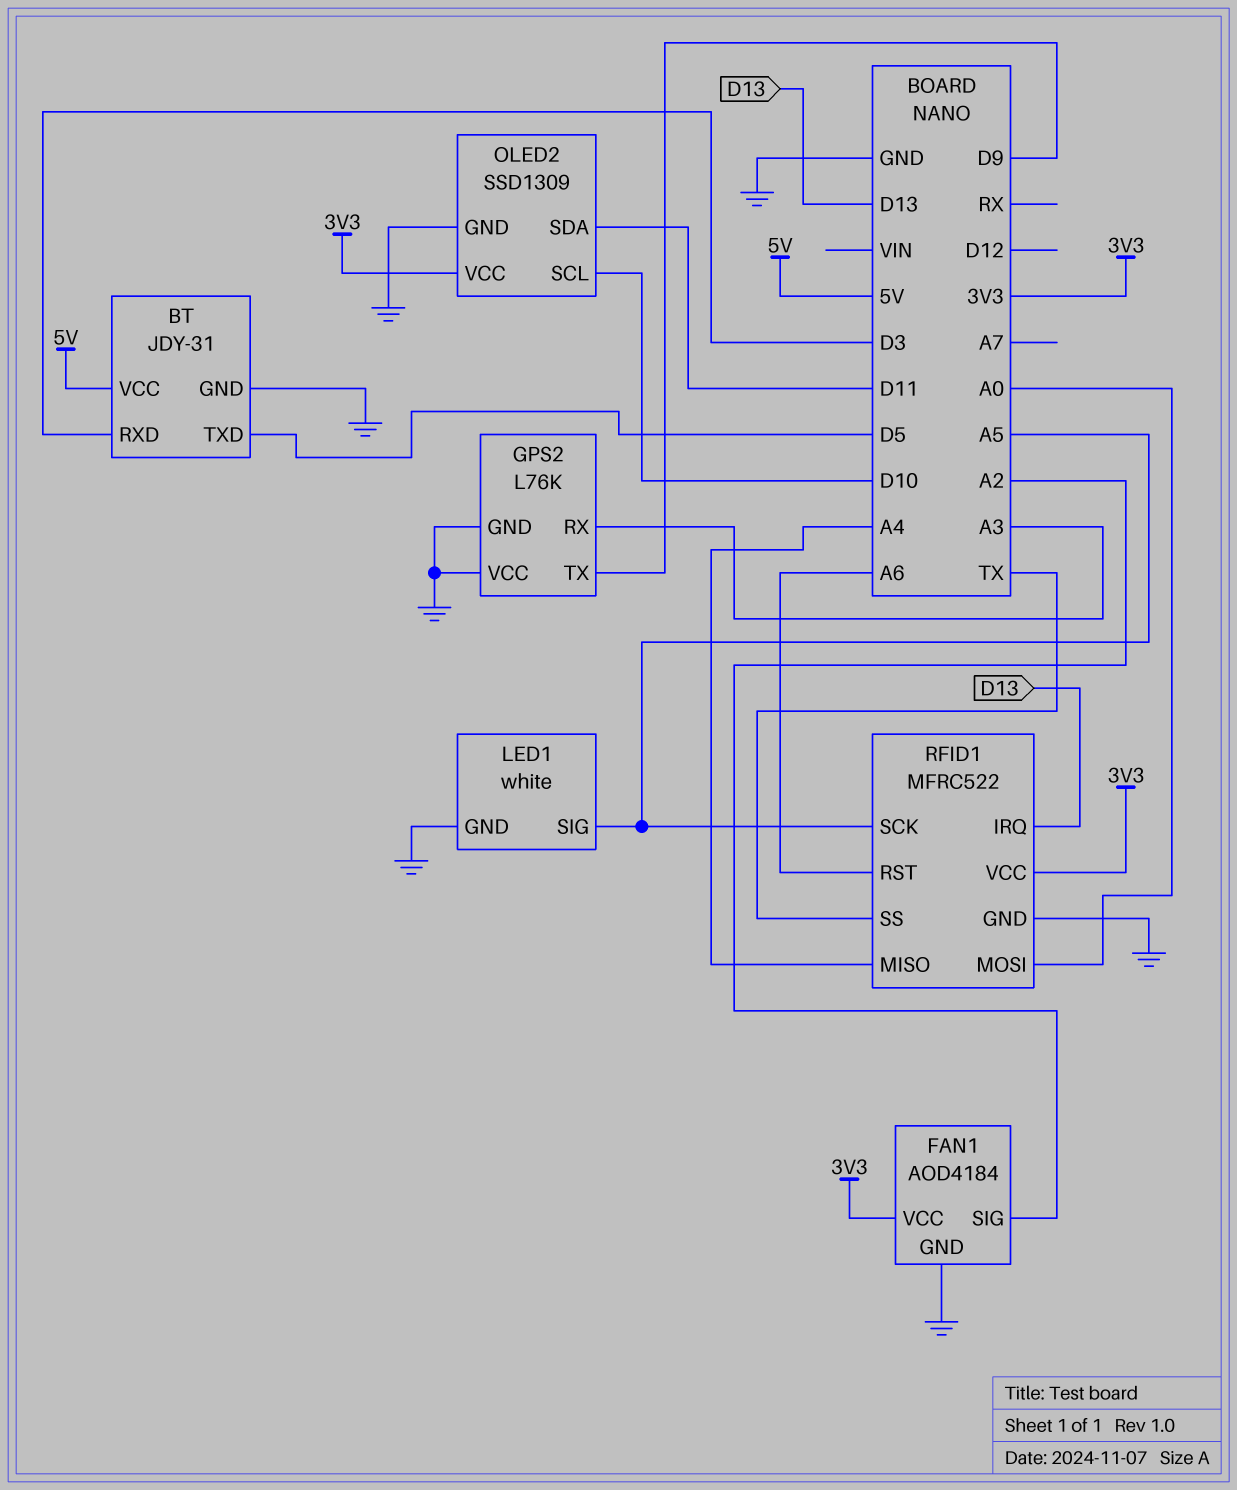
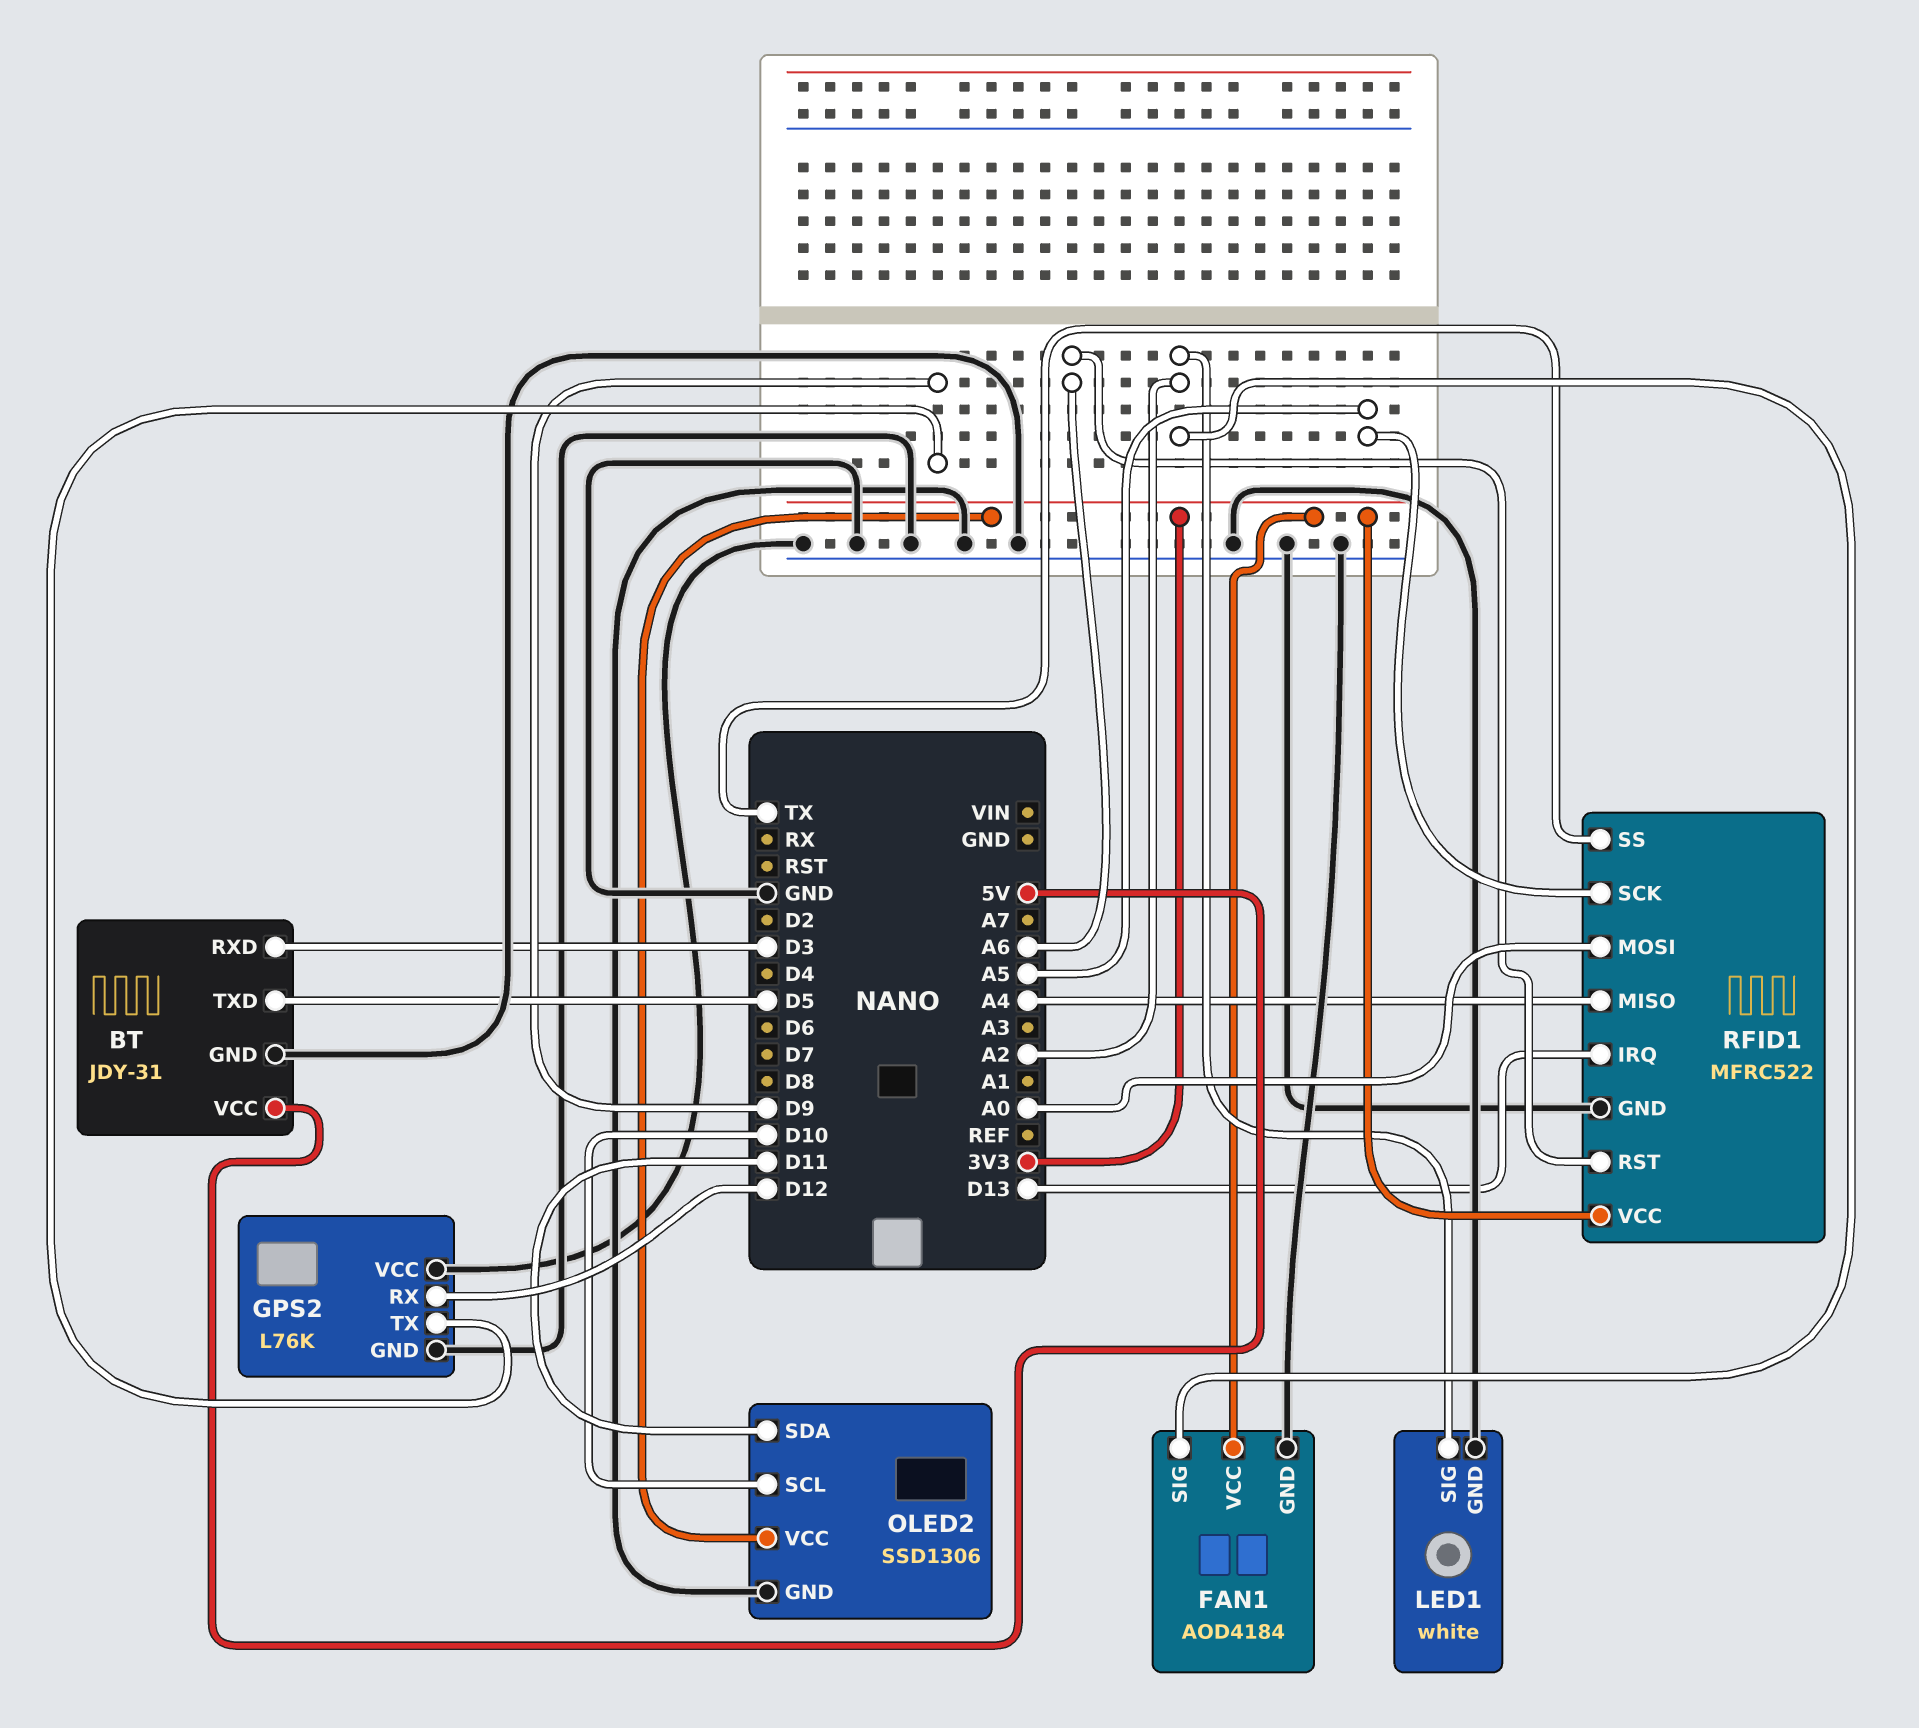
GPS2 pin RX: A3 -> D12
LED1 pin SIG: A5 -> A2
OLED2: SSD1309 -> SSD1306

